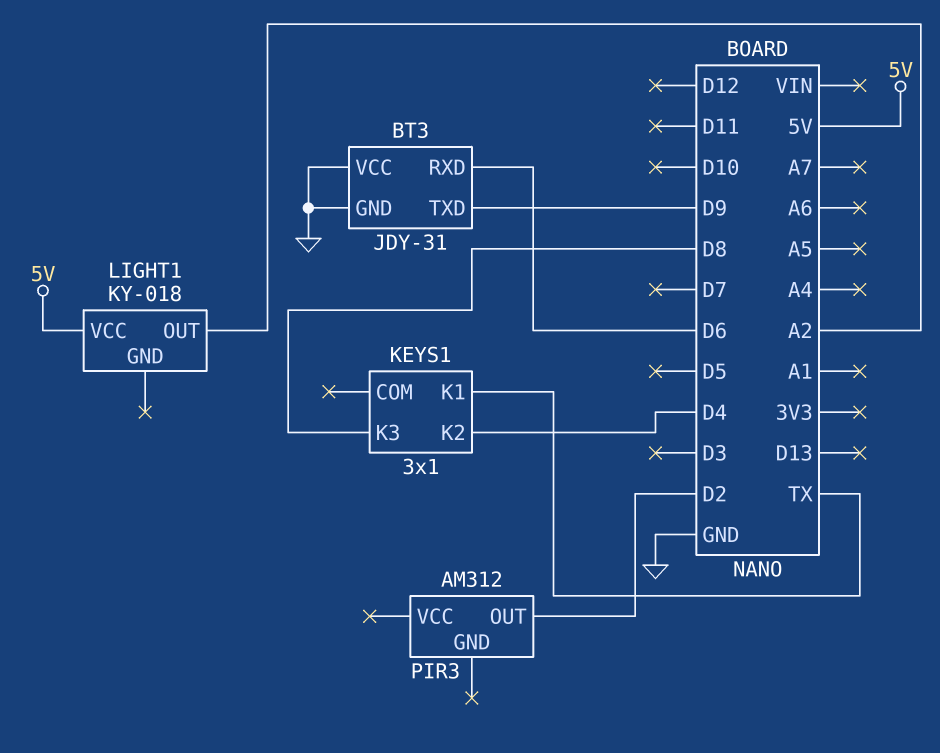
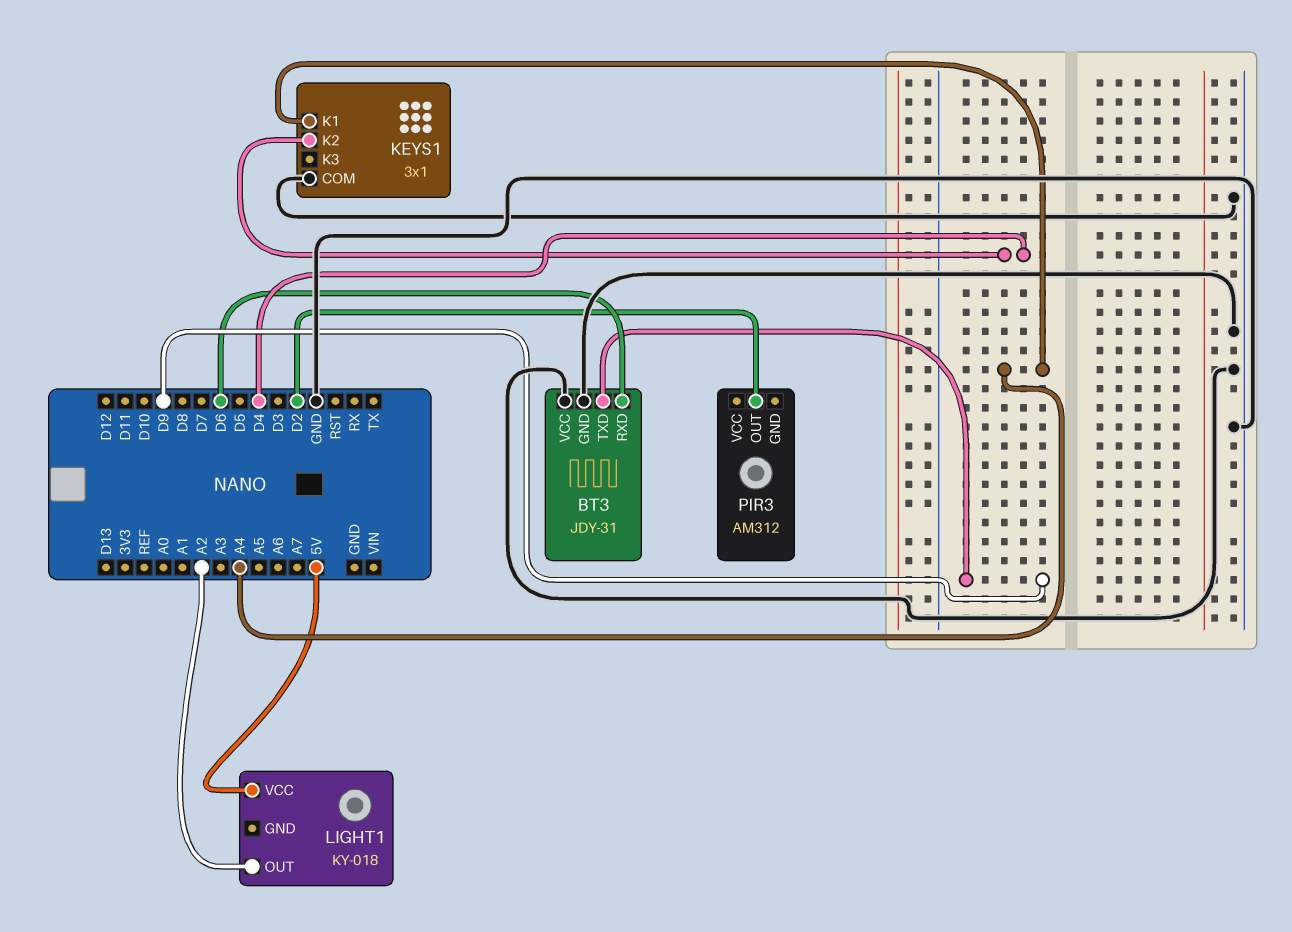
KEYS1 pin COM: none -> GND
KEYS1 pin K1: TX -> A4
KEYS1 pin K3: D8 -> none

